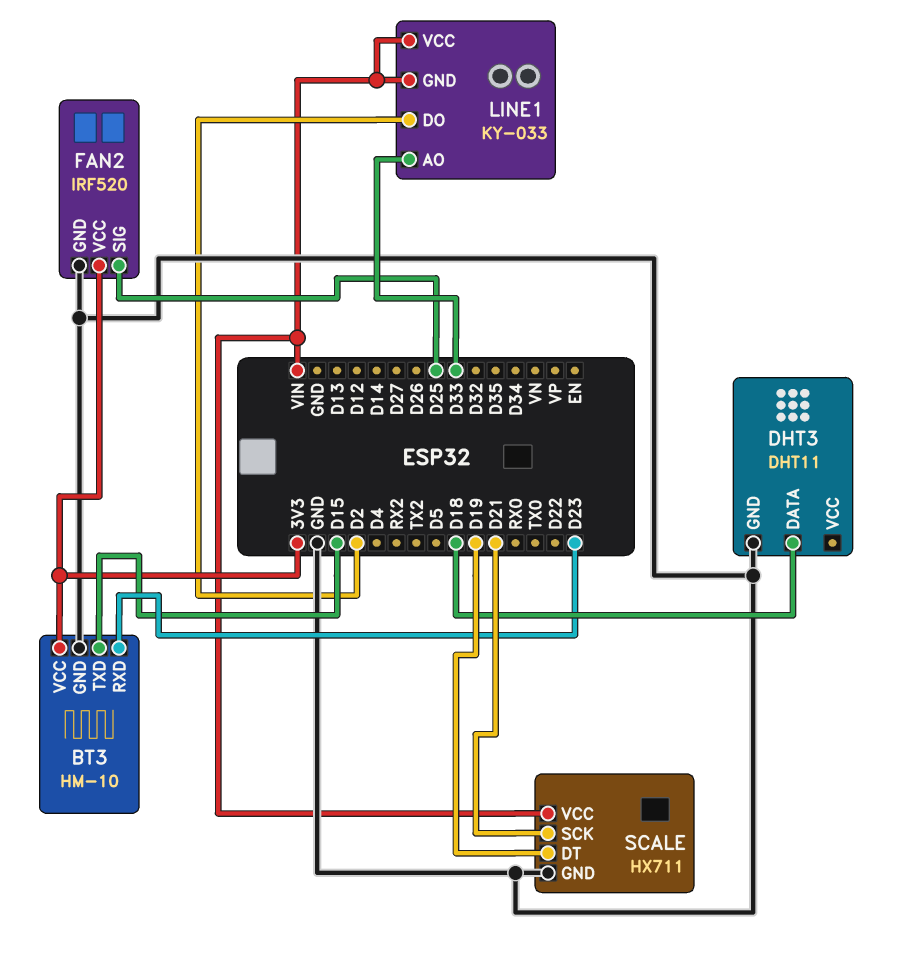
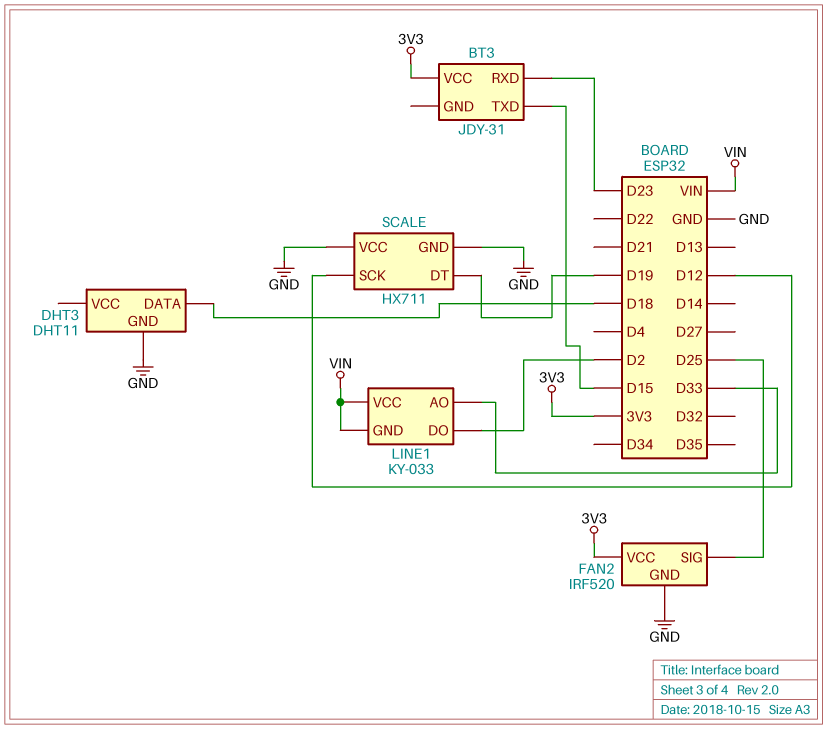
BT3: HM-10 -> JDY-31
BT3 pin GND: GND -> none
SCALE pin SCK: D21 -> D12
SCALE pin VCC: VIN -> GND

